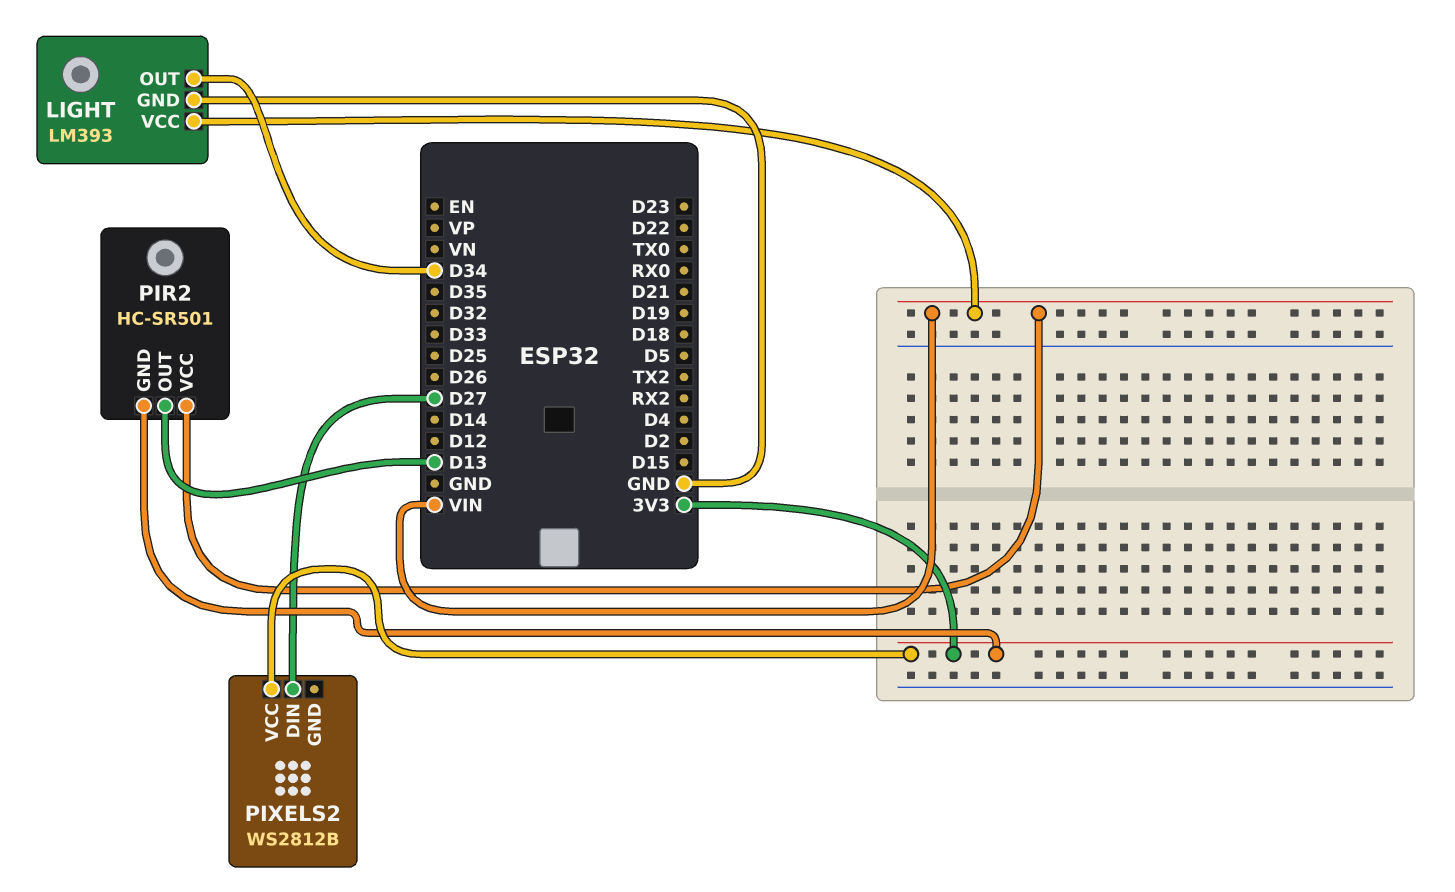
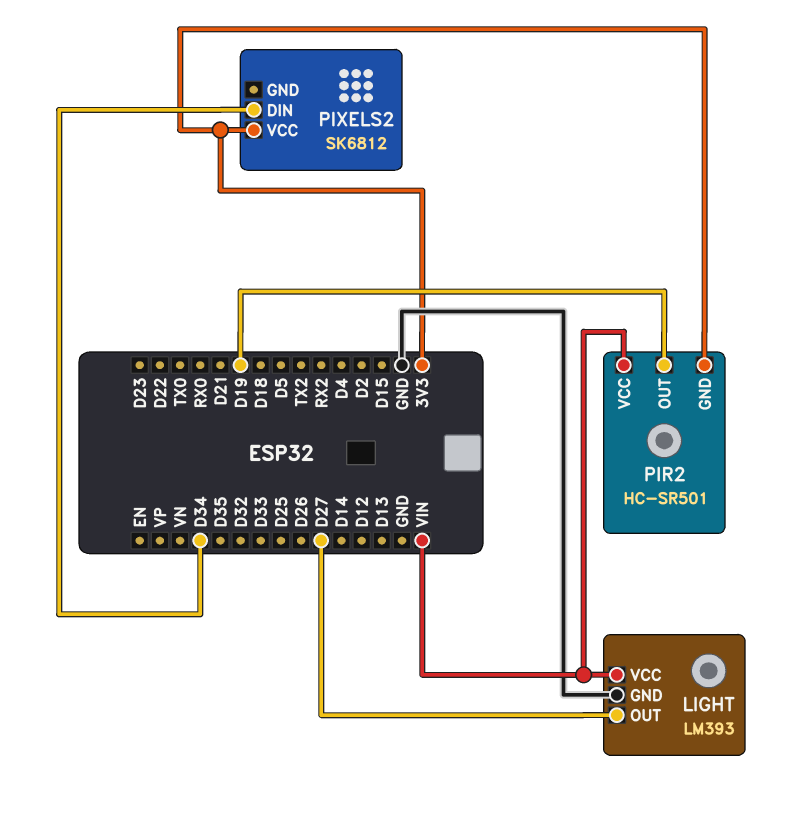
LIGHT pin OUT: D34 -> D27
PIR2 pin OUT: D13 -> D19
PIXELS2: WS2812B -> SK6812
PIXELS2 pin DIN: D27 -> D34

